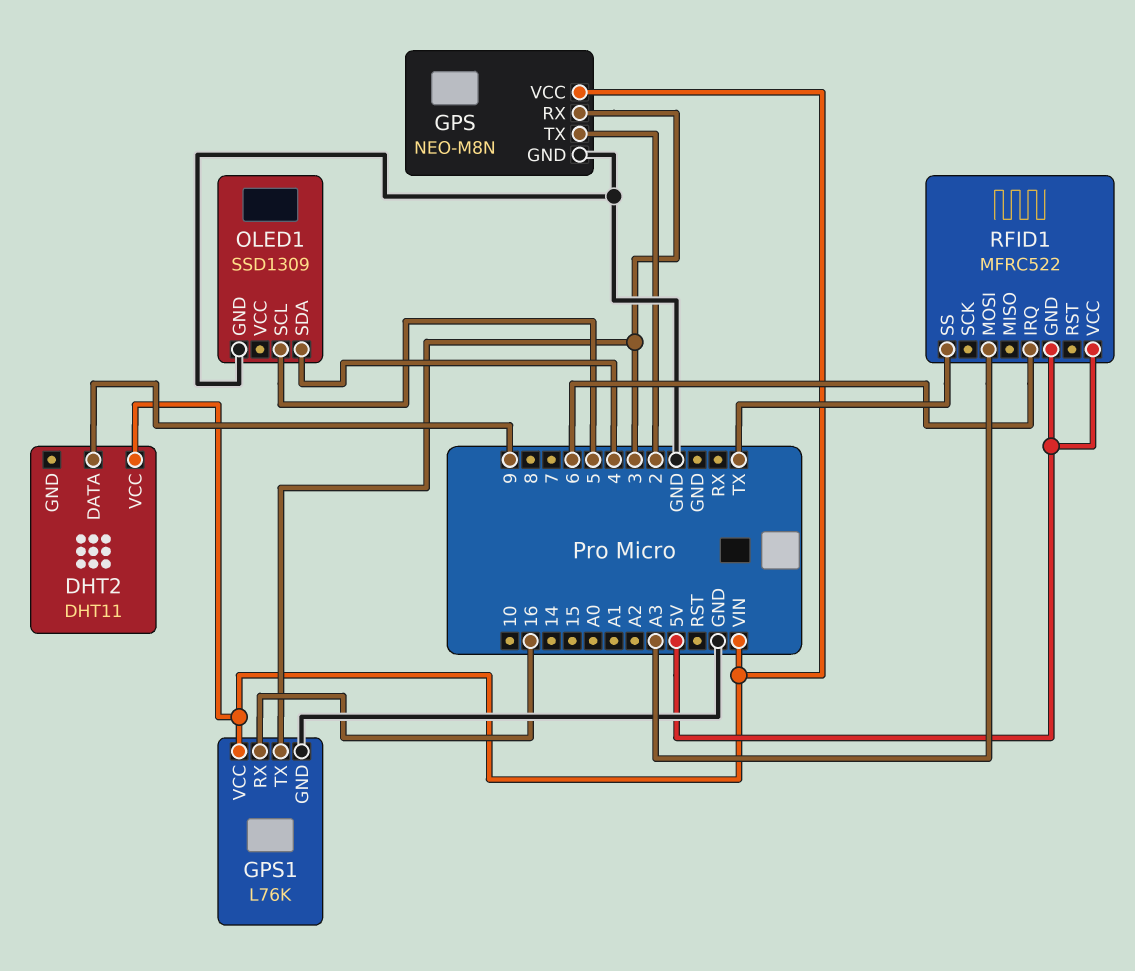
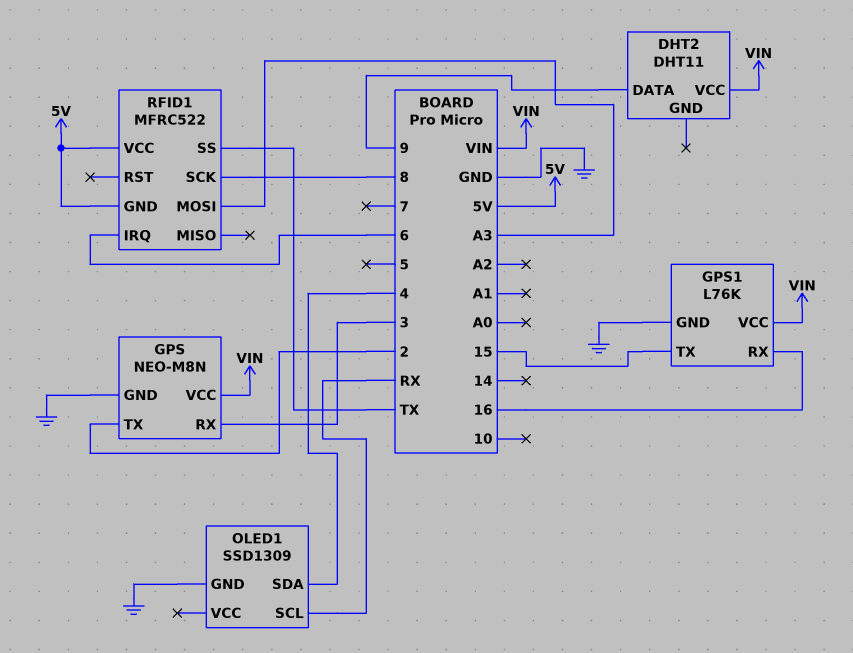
GPS1 pin TX: 3 -> 15
OLED1 pin SCL: 5 -> RX
RFID1 pin SCK: none -> 8

